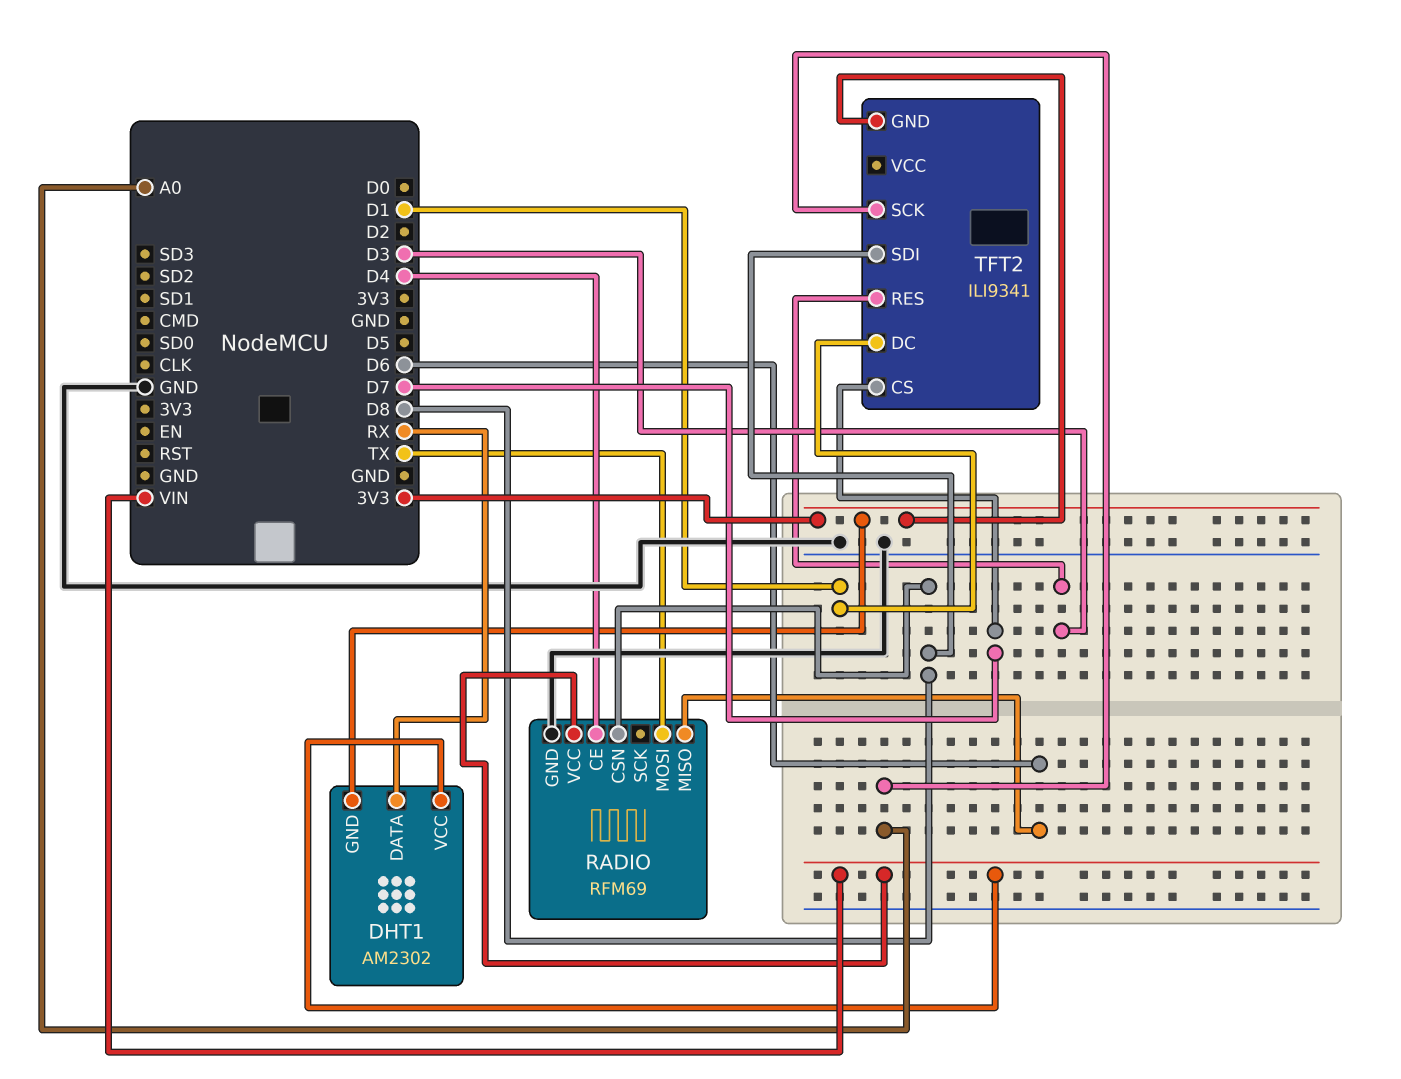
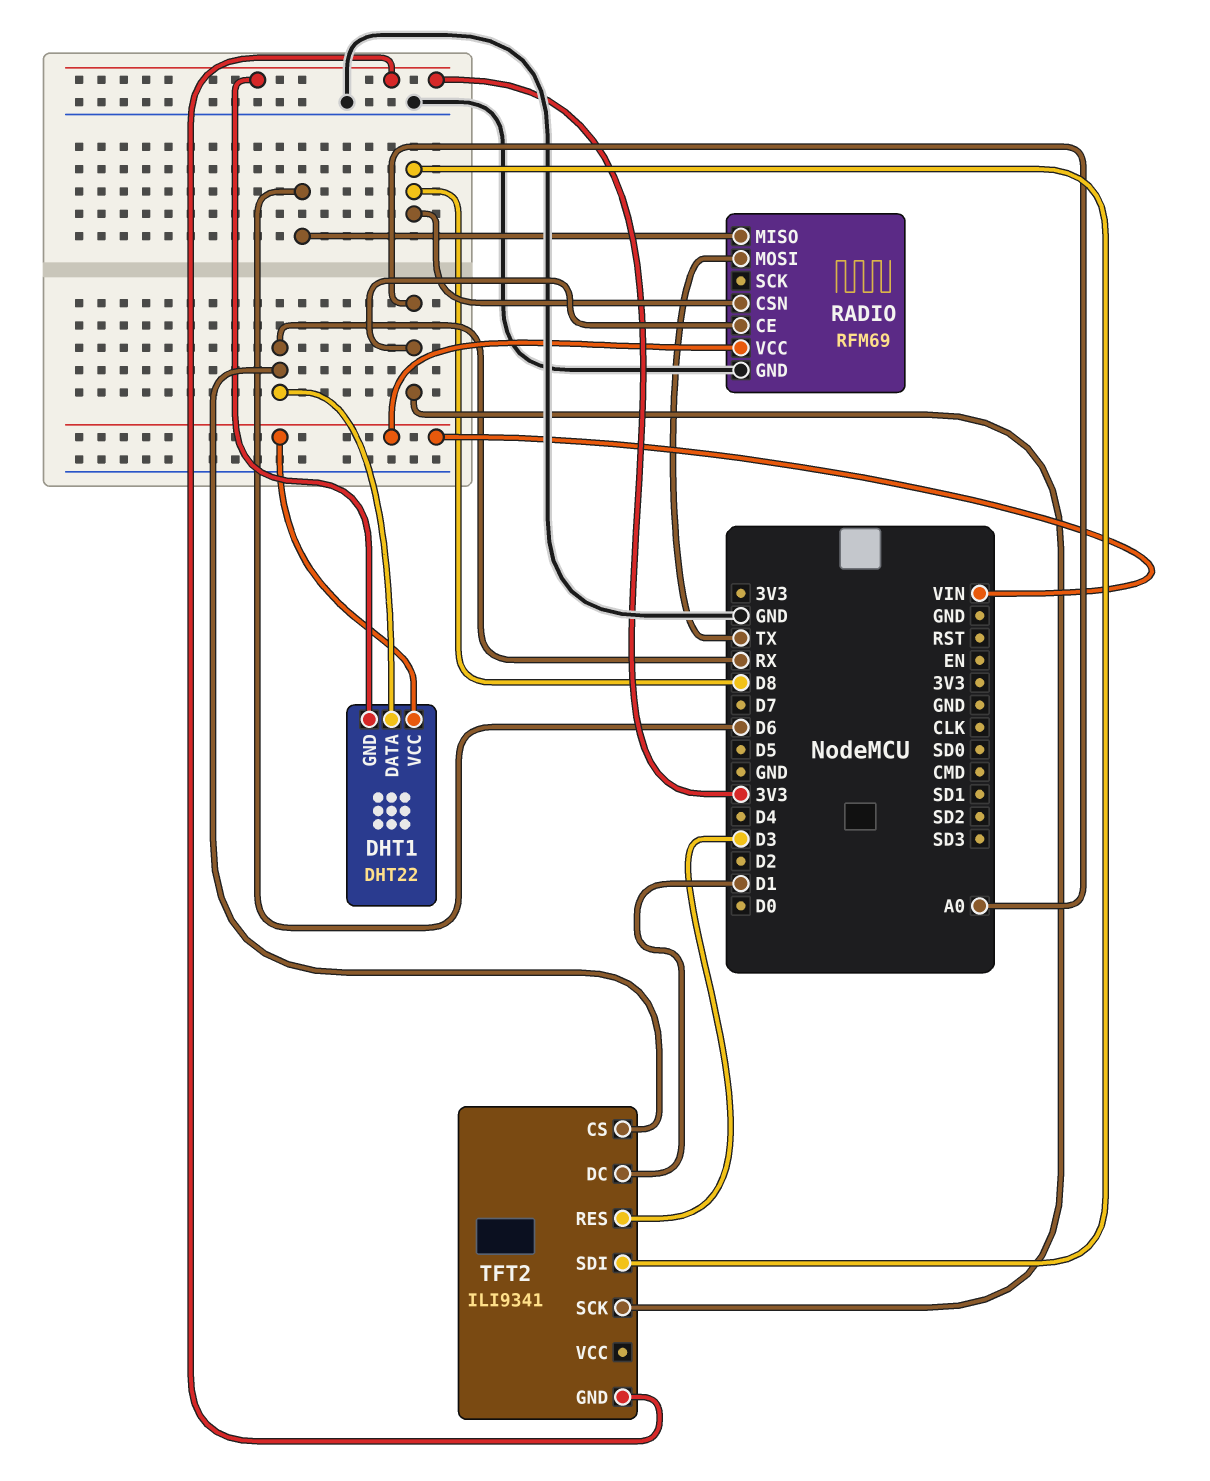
DHT1: AM2302 -> DHT22
RADIO pin CE: D4 -> A0
TFT2 pin CS: D7 -> RX

